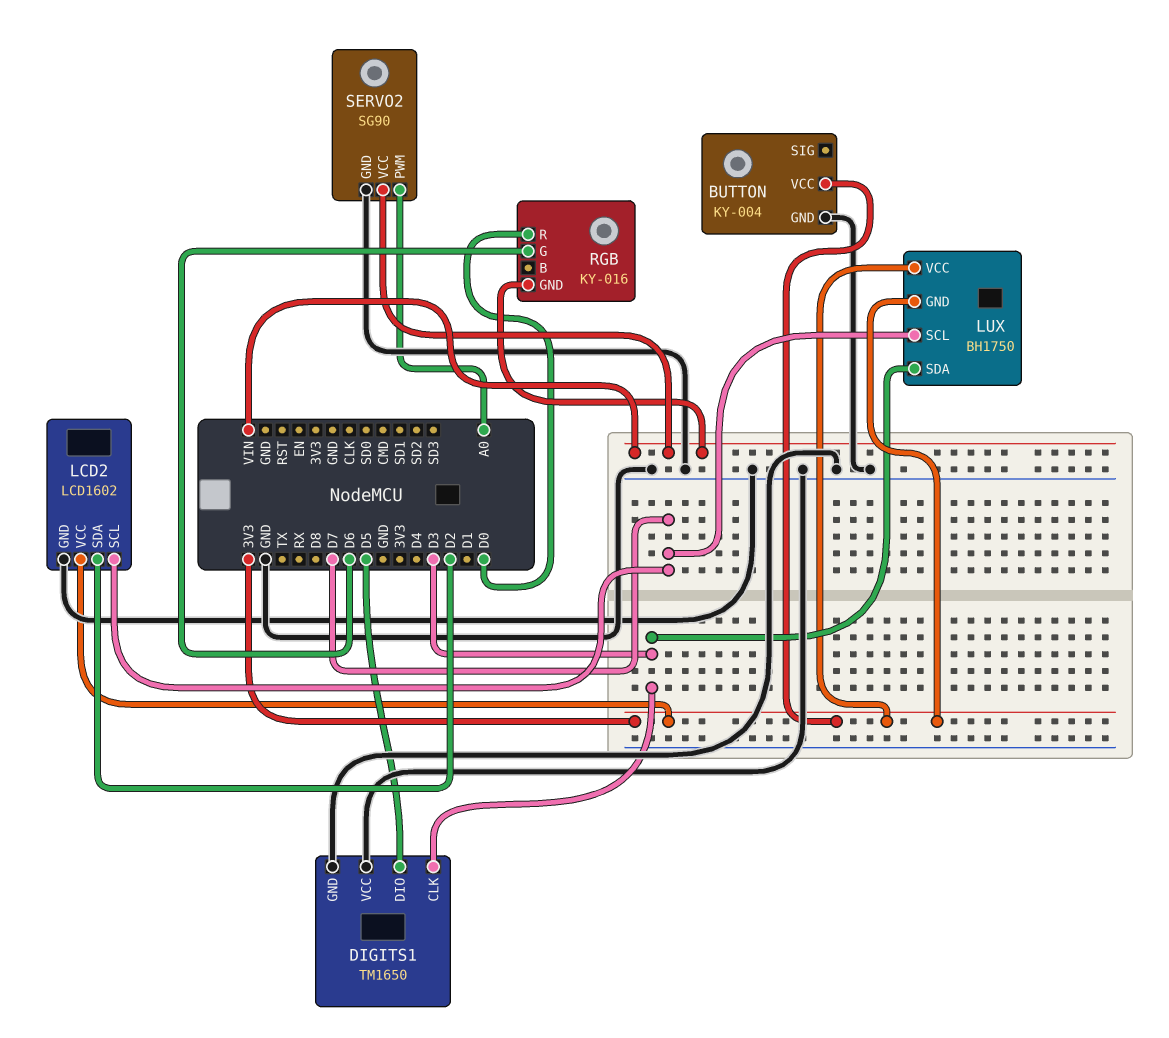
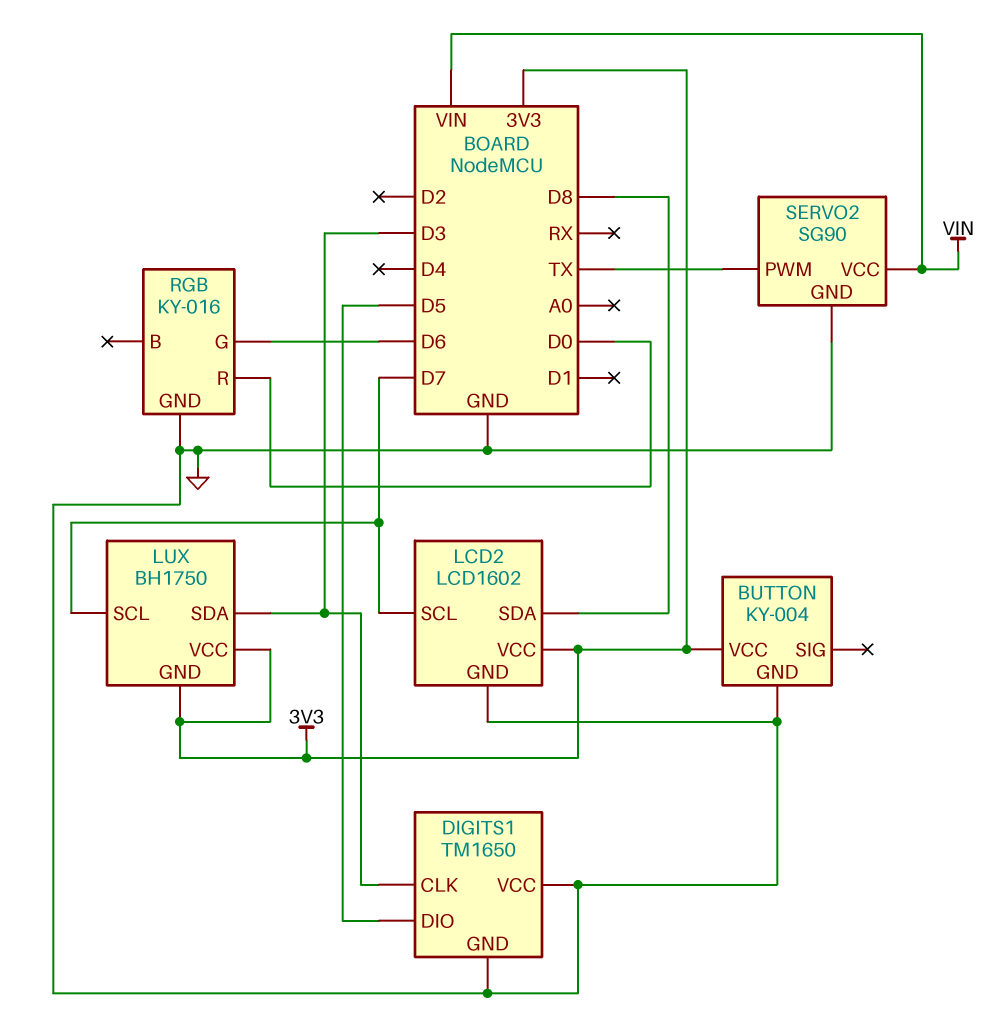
LCD2 pin SDA: D2 -> D8
RGB pin GND: VIN -> GND
SERVO2 pin PWM: A0 -> TX

